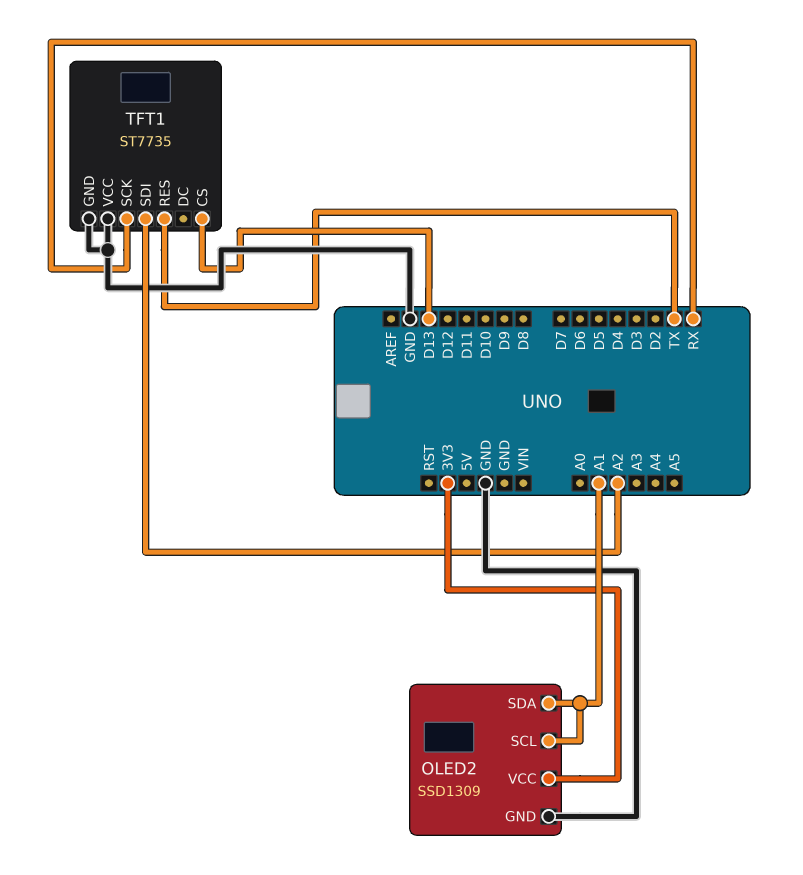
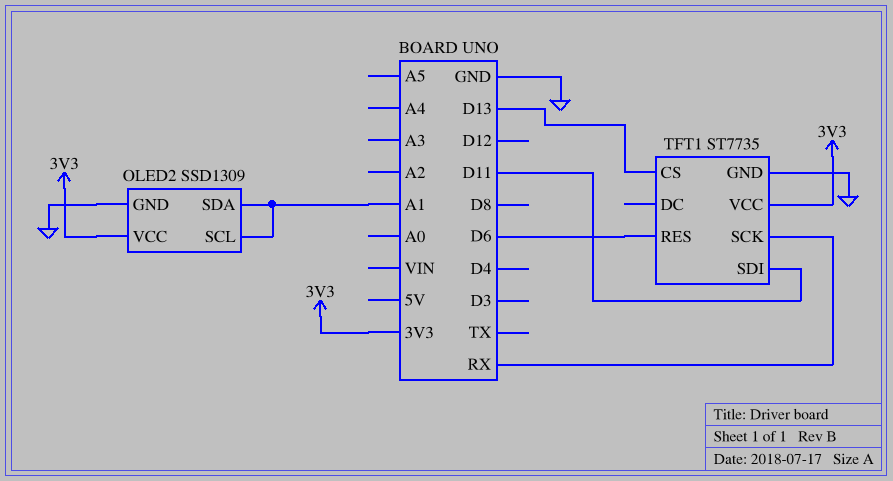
TFT1 pin RES: TX -> D6
TFT1 pin SDI: A2 -> D11
TFT1 pin VCC: GND -> 3V3

